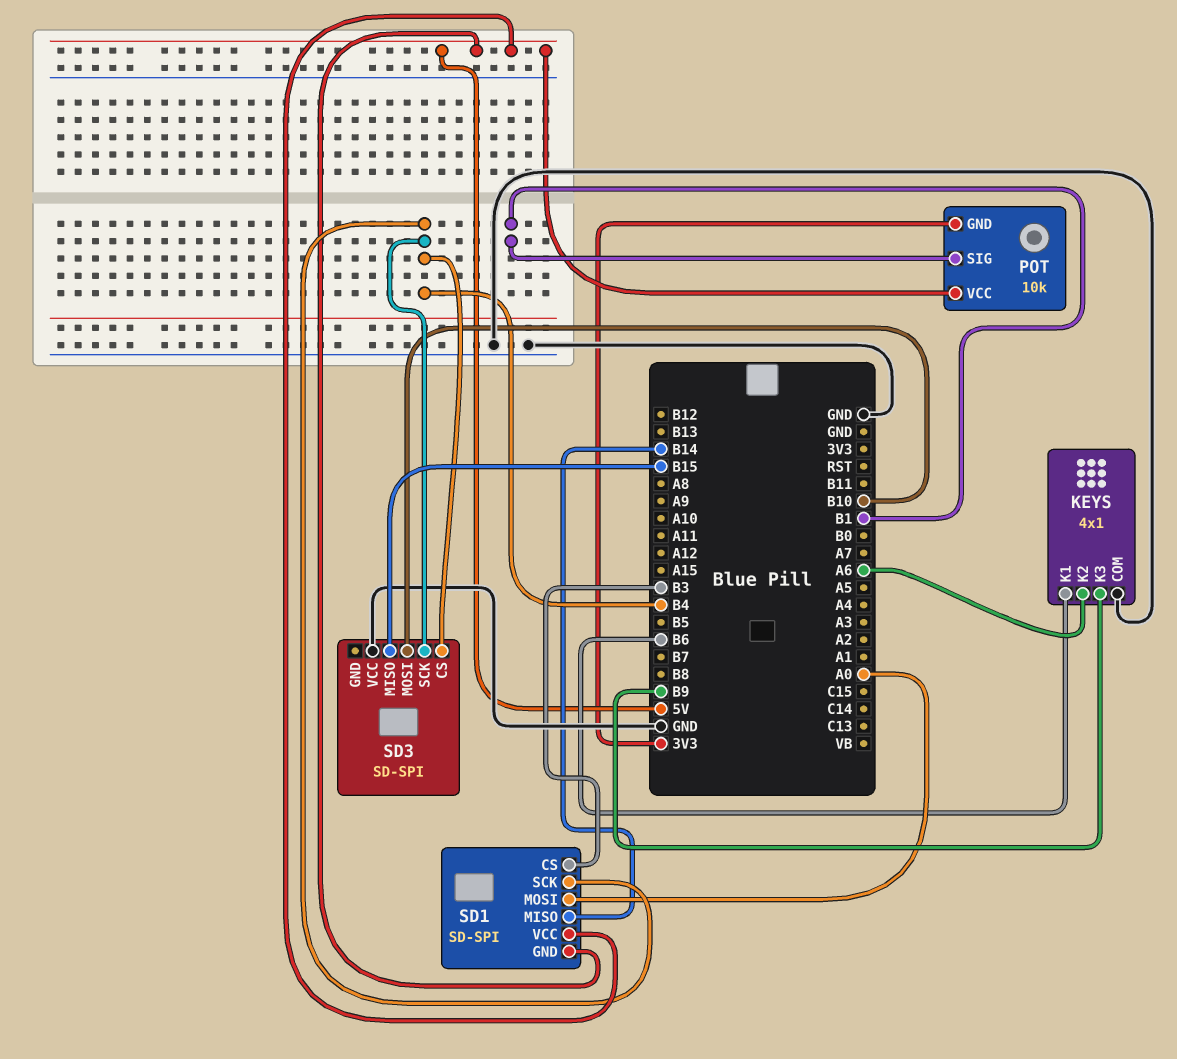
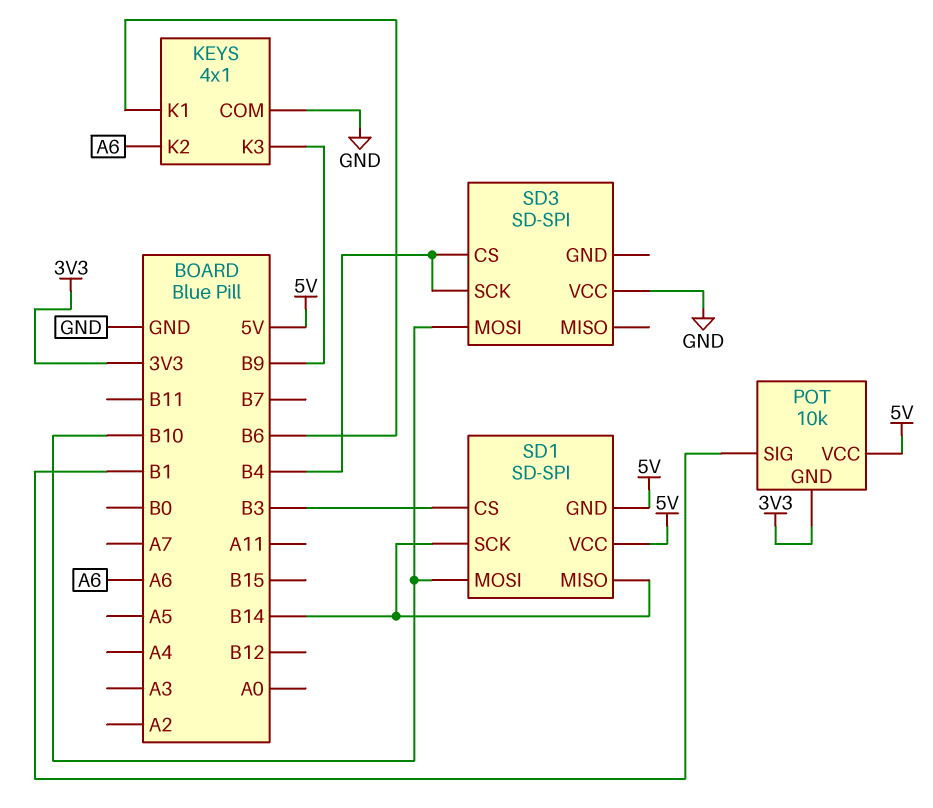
SD1 pin MOSI: A0 -> B10
SD1 pin SCK: B4 -> B14
SD3 pin MISO: B15 -> none

